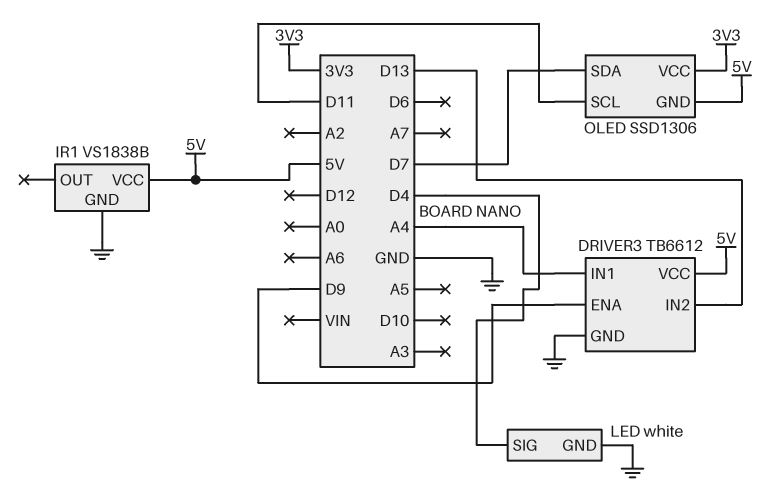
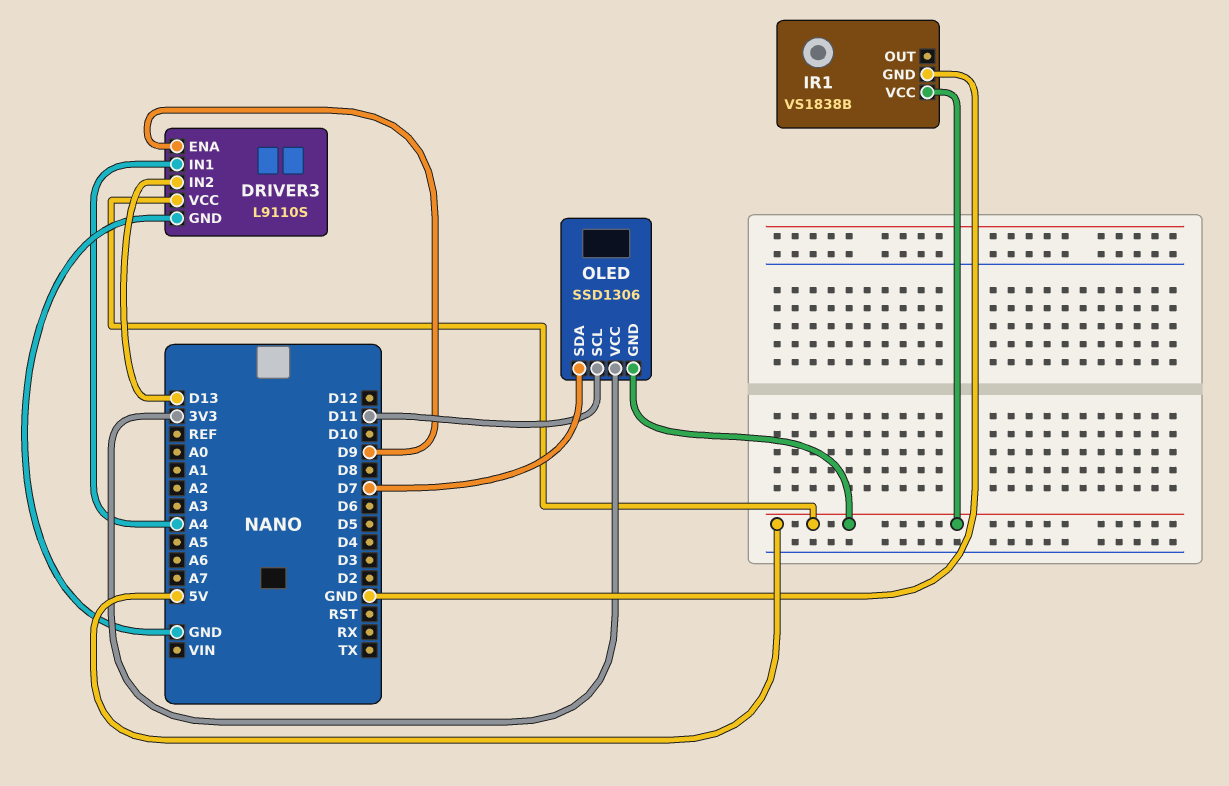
DRIVER3: TB6612 -> L9110S
LED: white -> none
LED pin GND: GND -> none
LED pin SIG: D4 -> none

